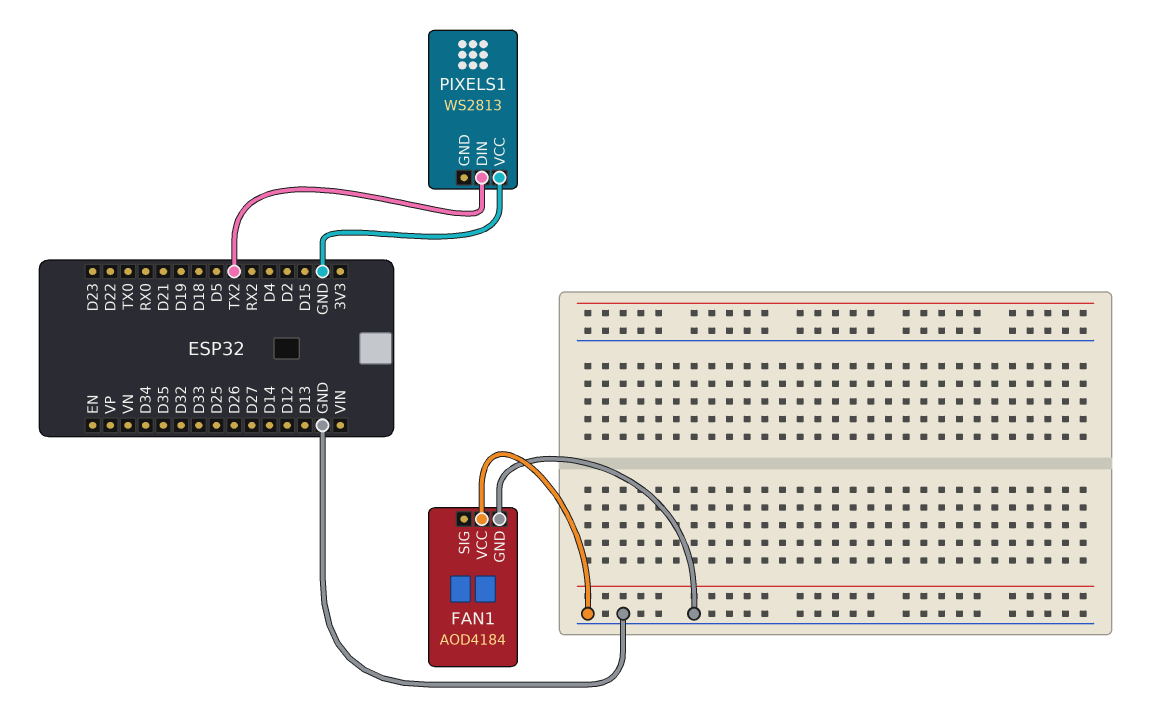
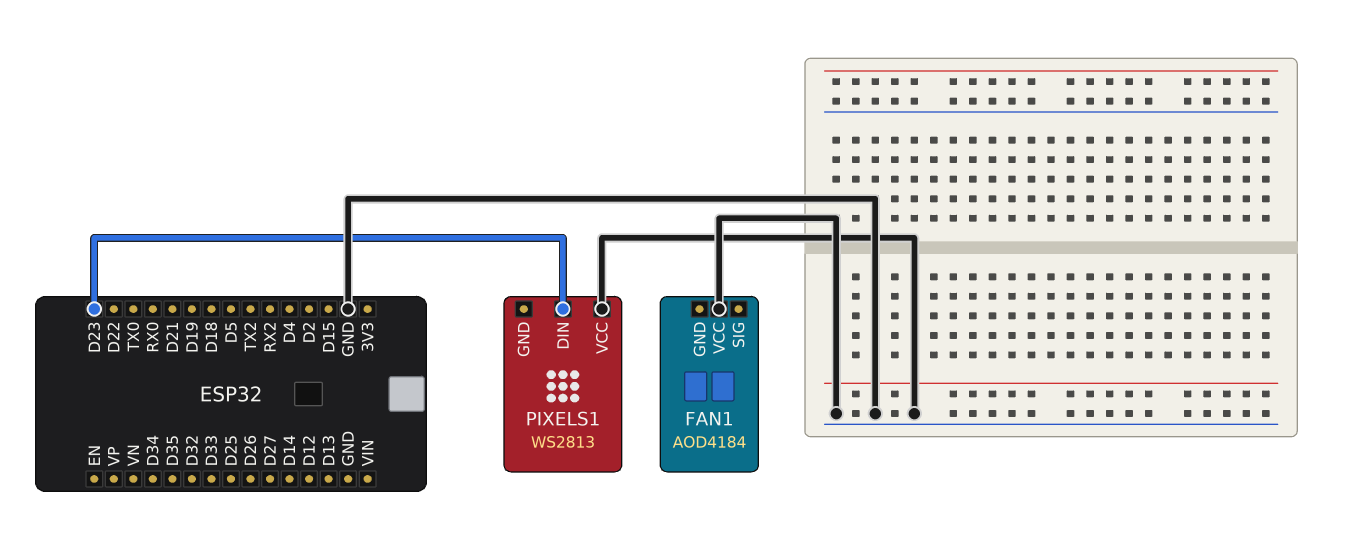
FAN1 pin GND: GND -> none
PIXELS1 pin DIN: TX2 -> D23

